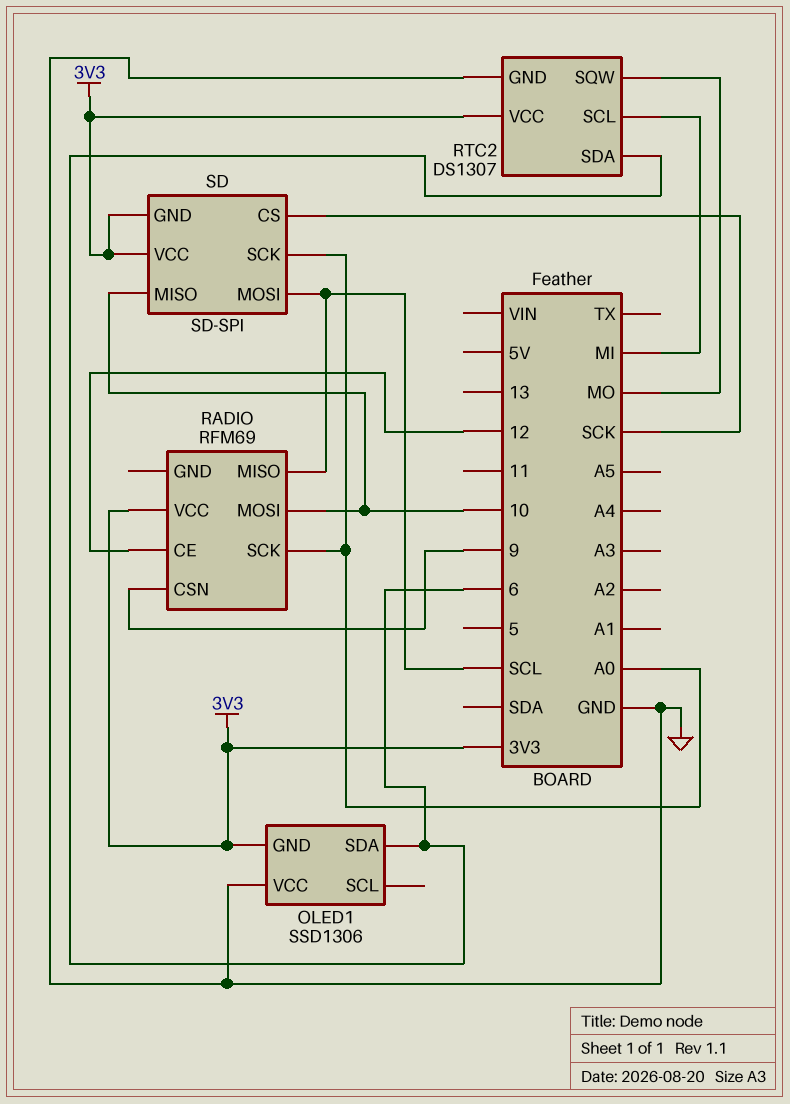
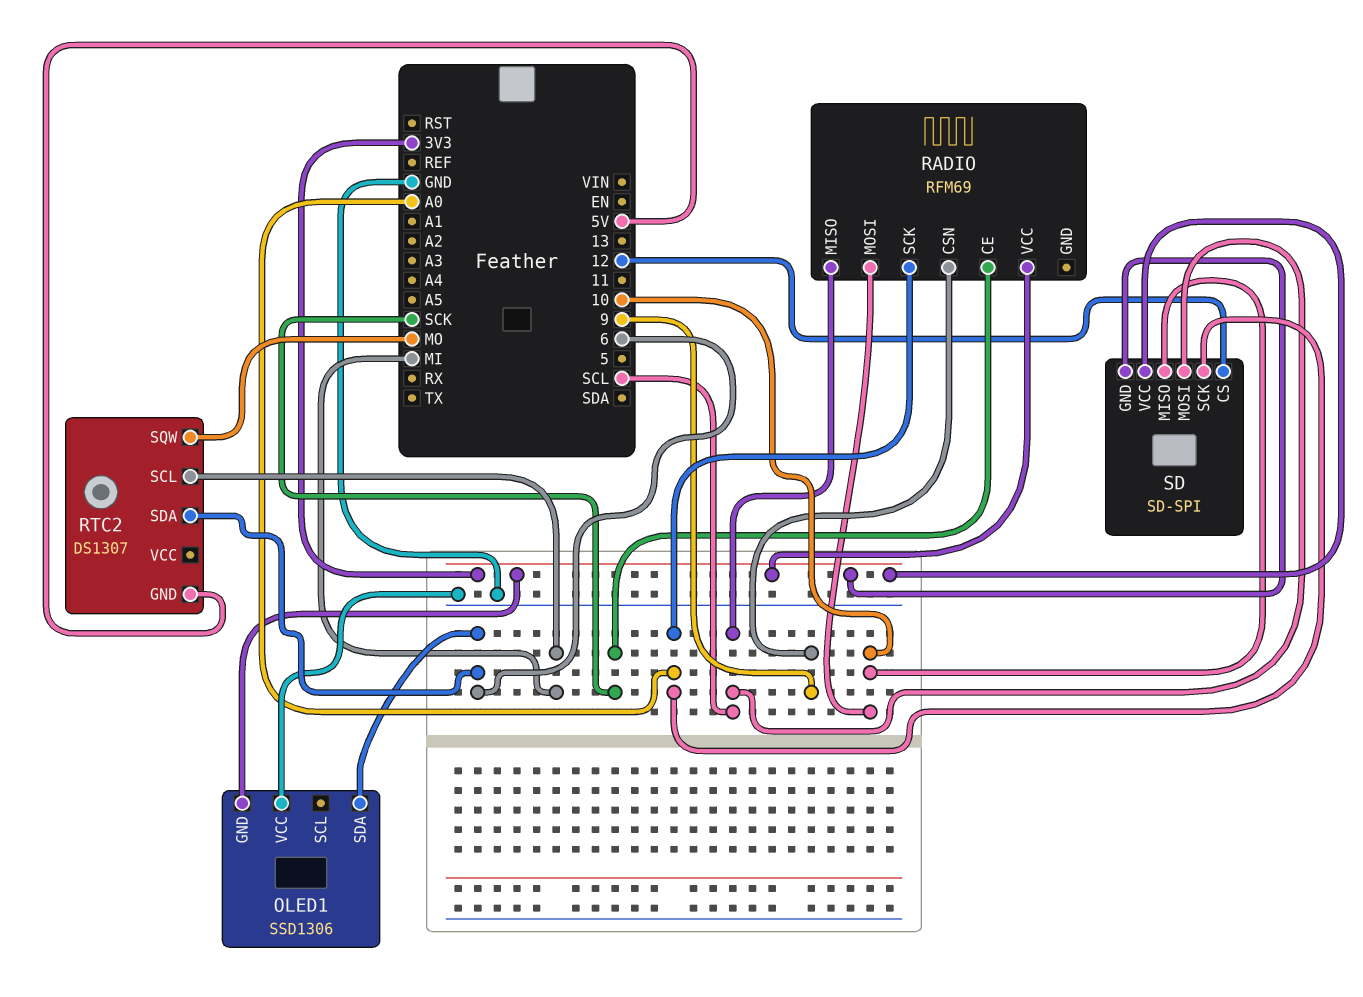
RADIO pin CE: 12 -> SCK
RTC2 pin GND: GND -> 5V
RTC2 pin VCC: 3V3 -> none
SD pin CS: SCK -> 12

